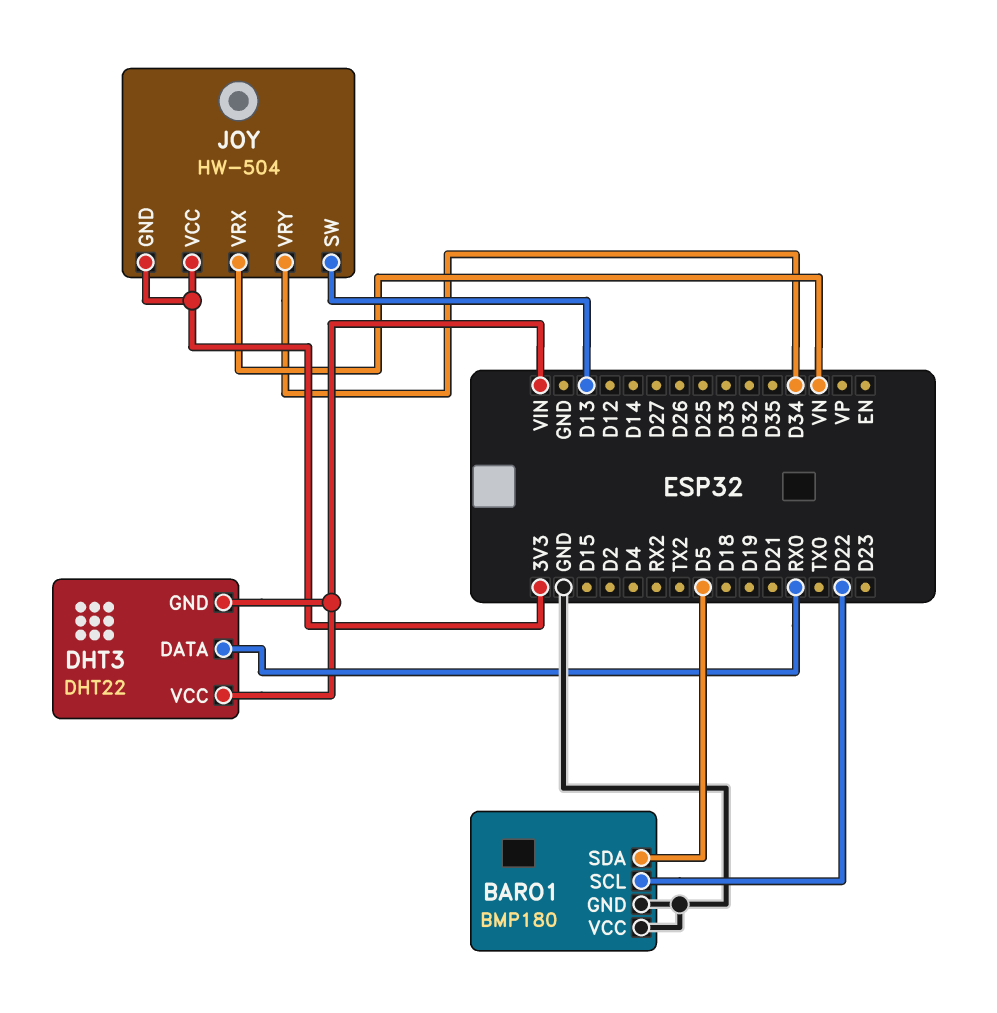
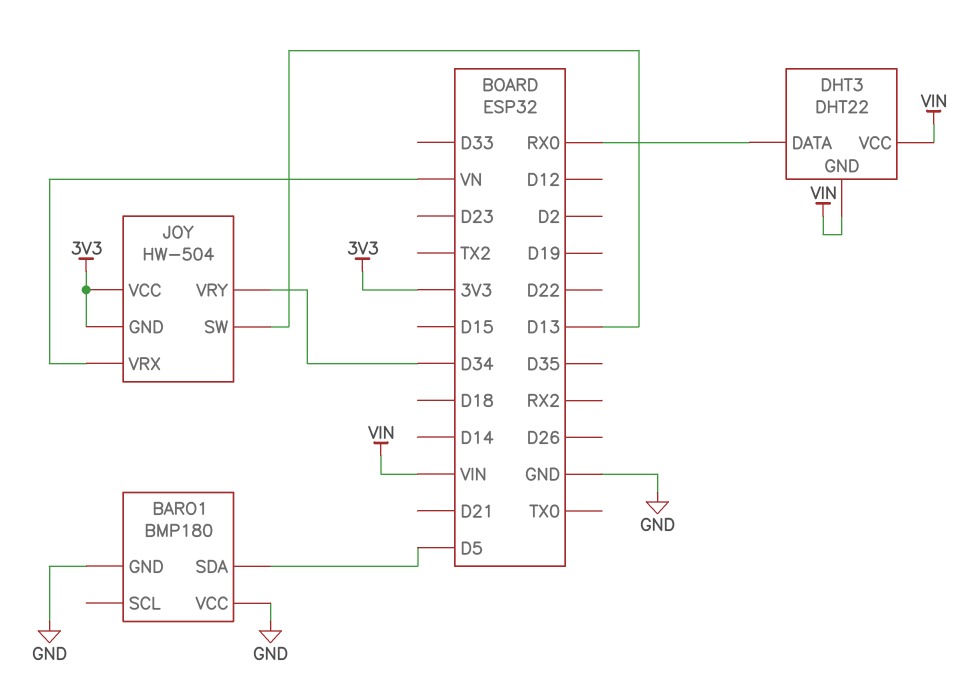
BARO1 pin SCL: D22 -> none

